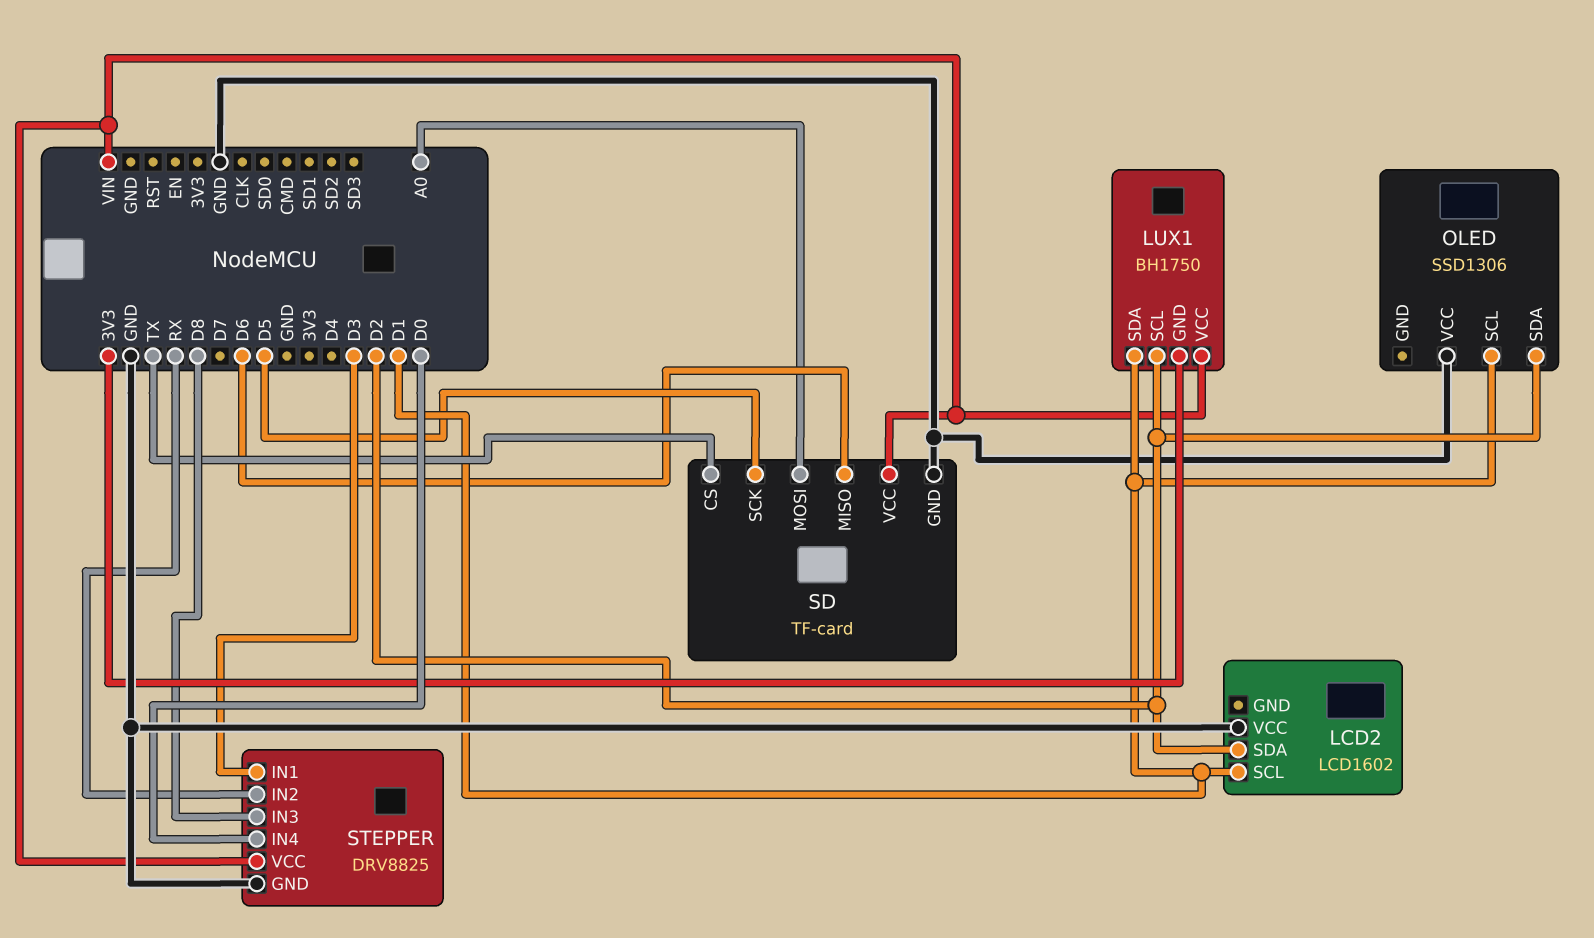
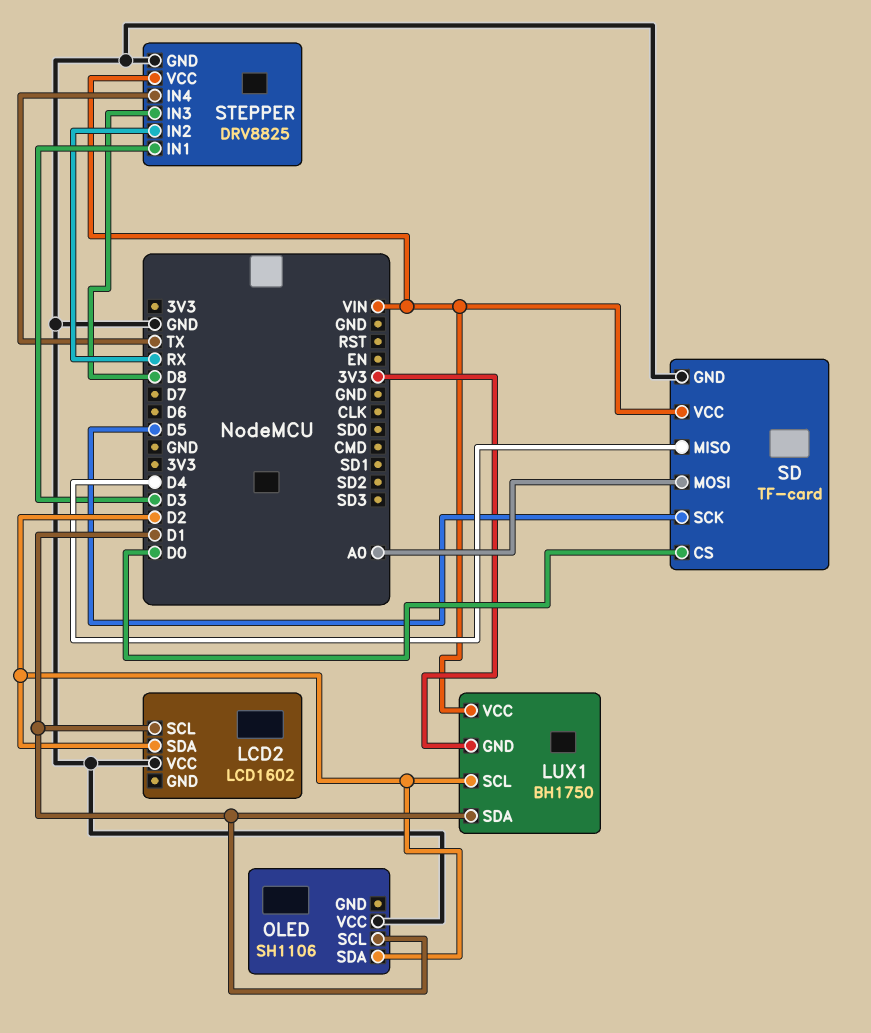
OLED: SSD1306 -> SH1106
SD pin CS: TX -> D0
SD pin MISO: D6 -> D4
STEPPER pin IN4: D0 -> TX

